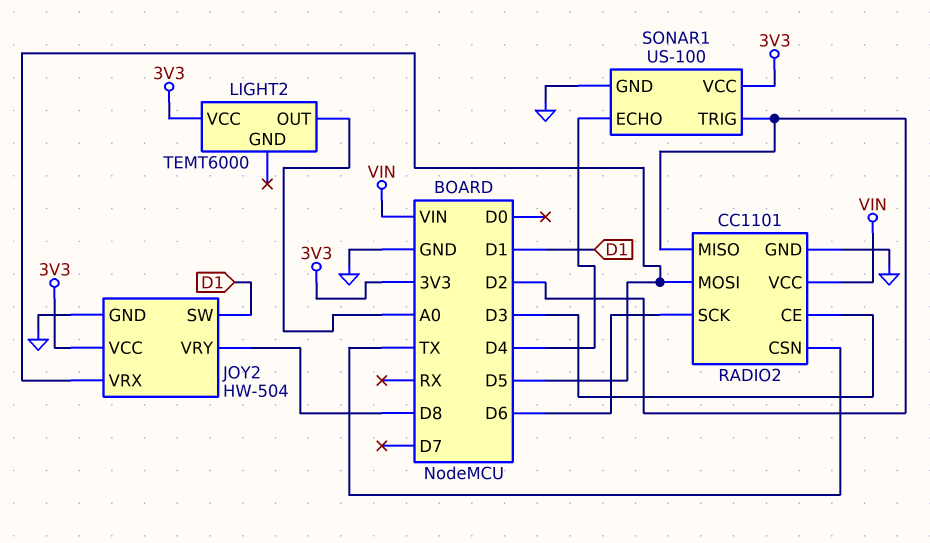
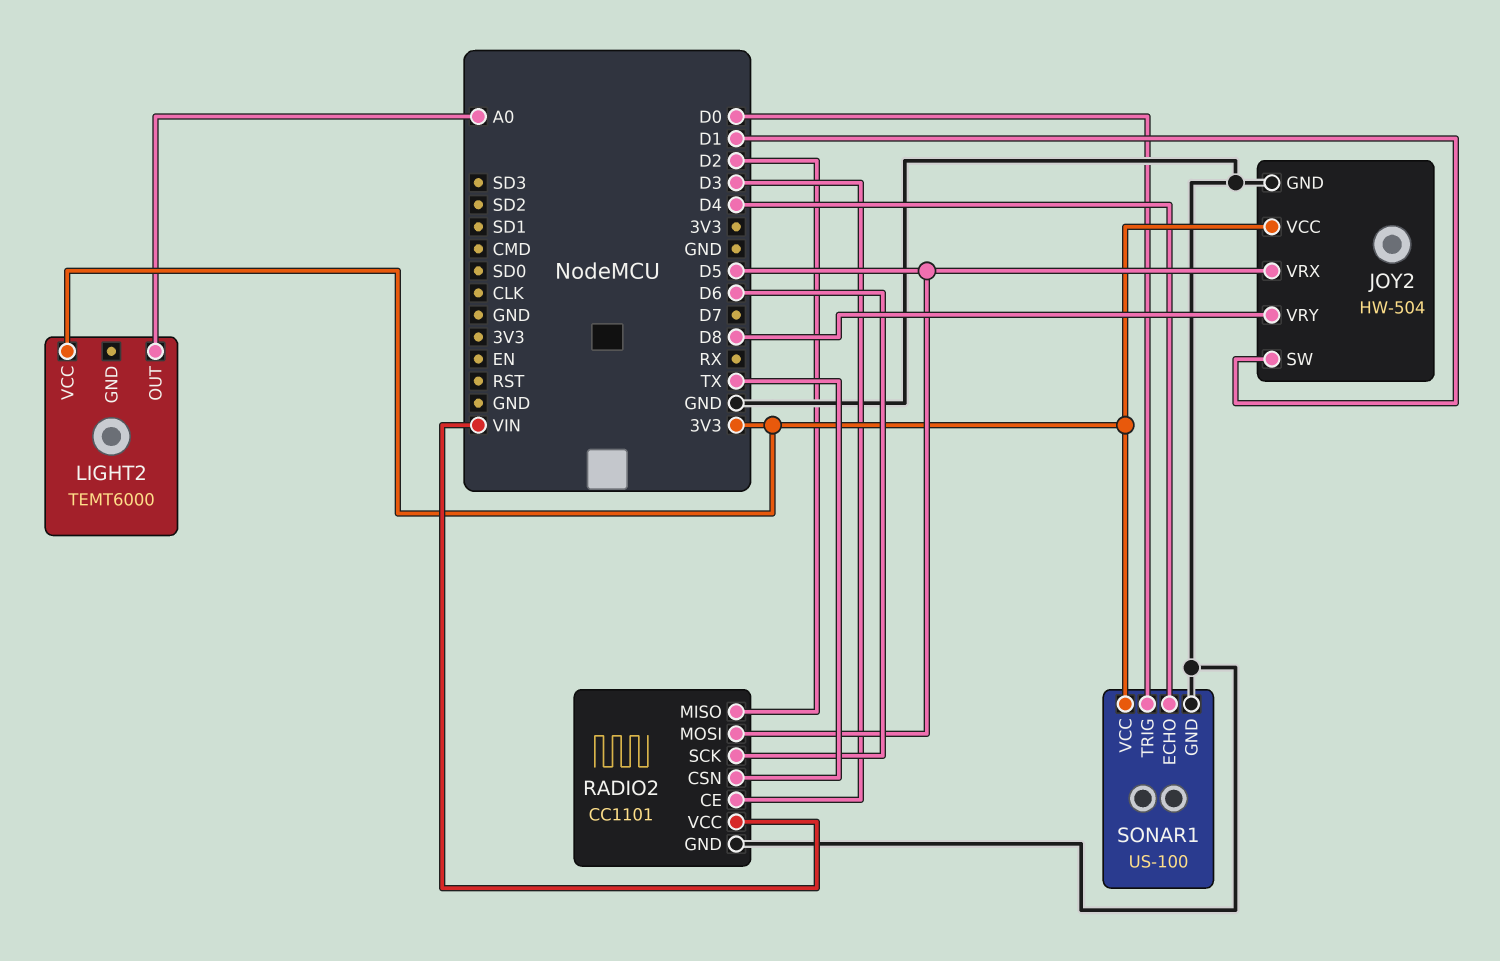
SONAR1 pin TRIG: D2 -> D0

